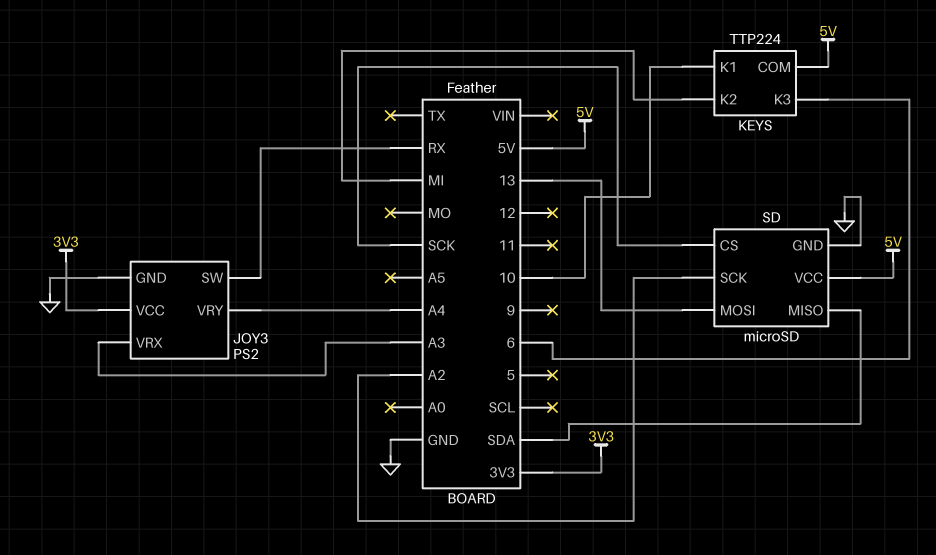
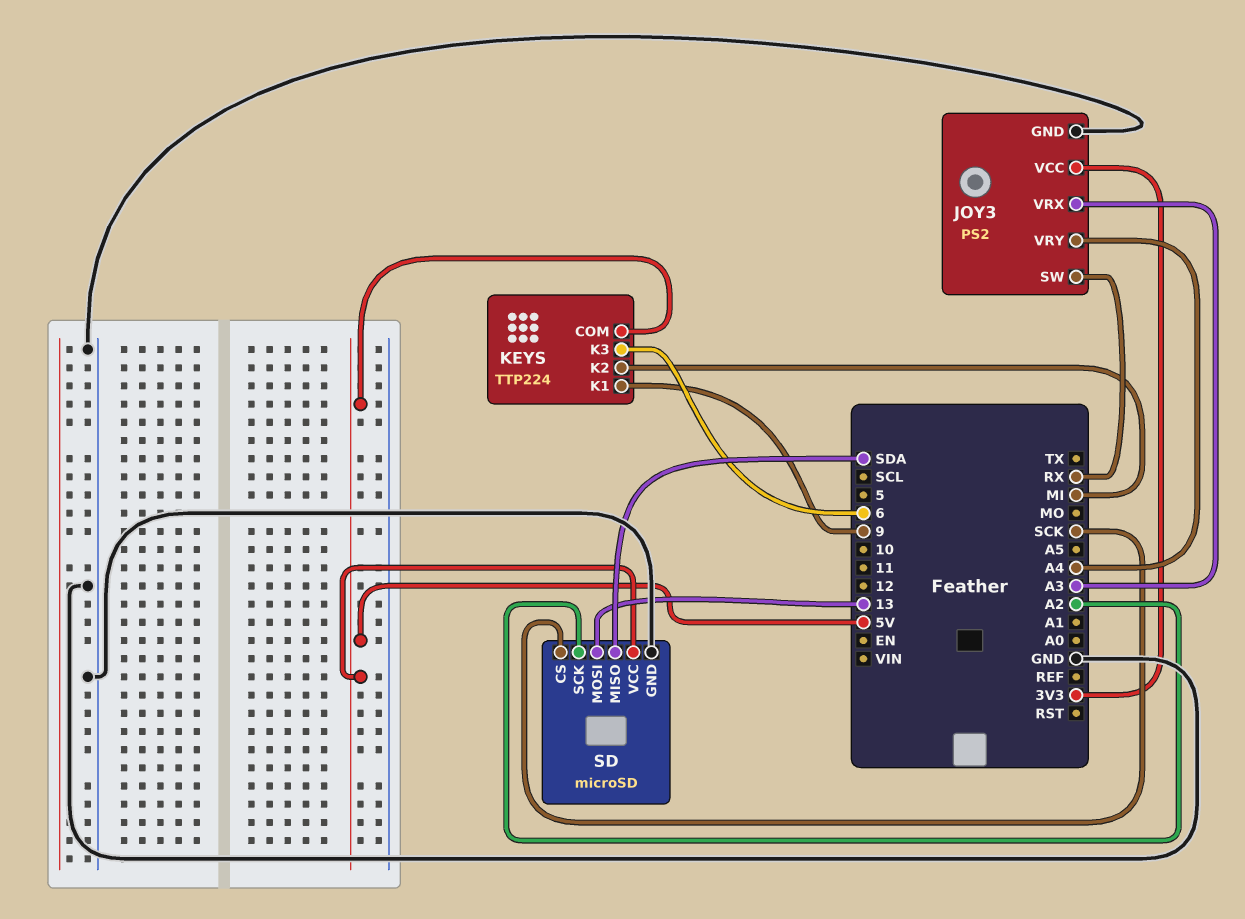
KEYS pin K1: 10 -> 9

